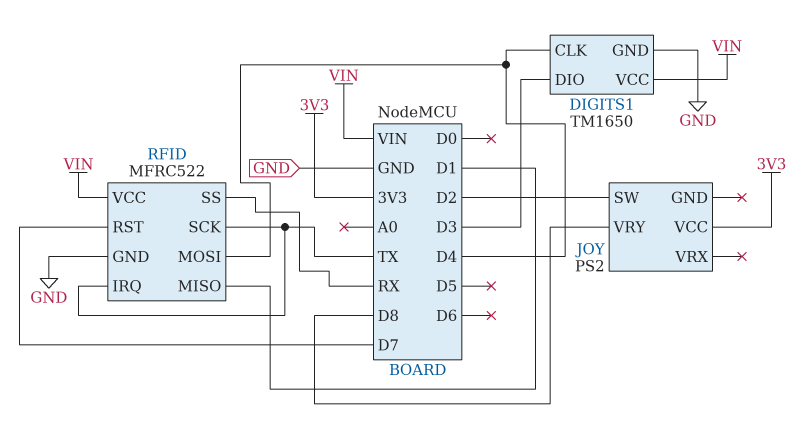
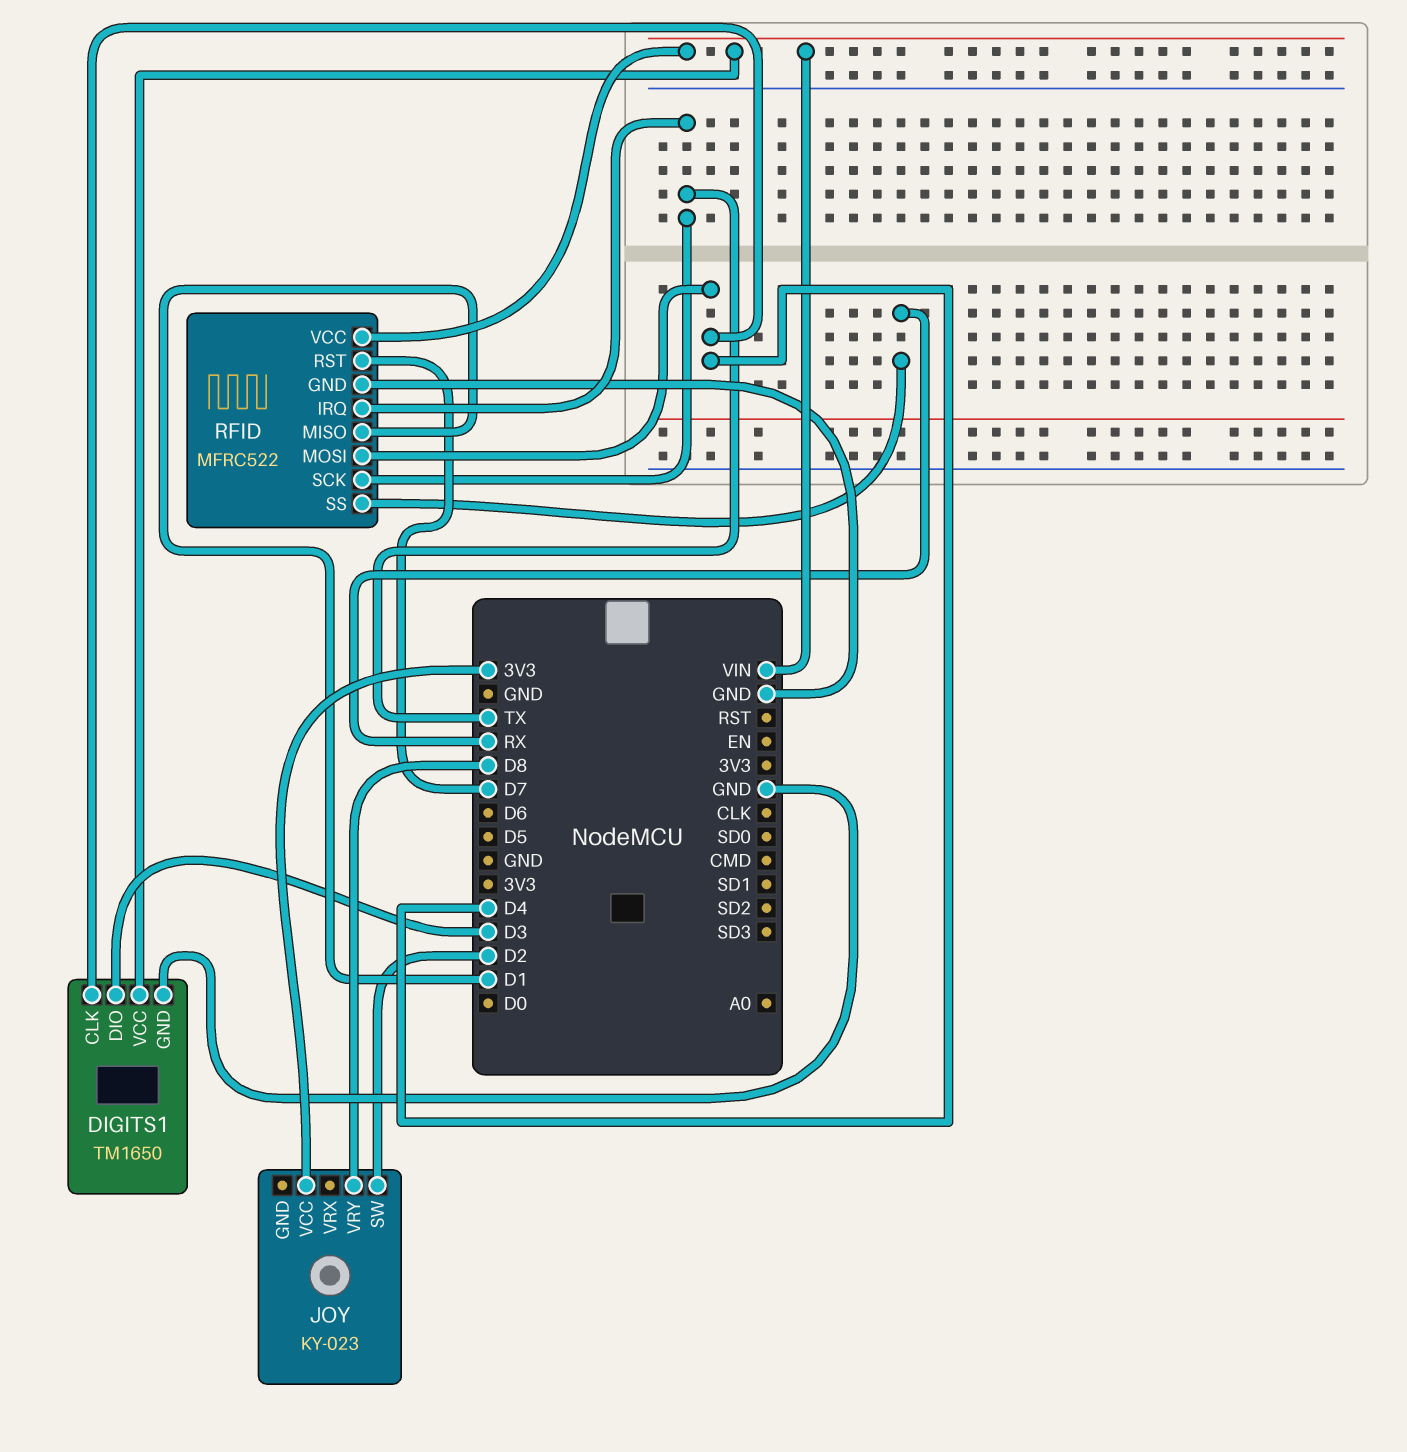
JOY: PS2 -> KY-023

